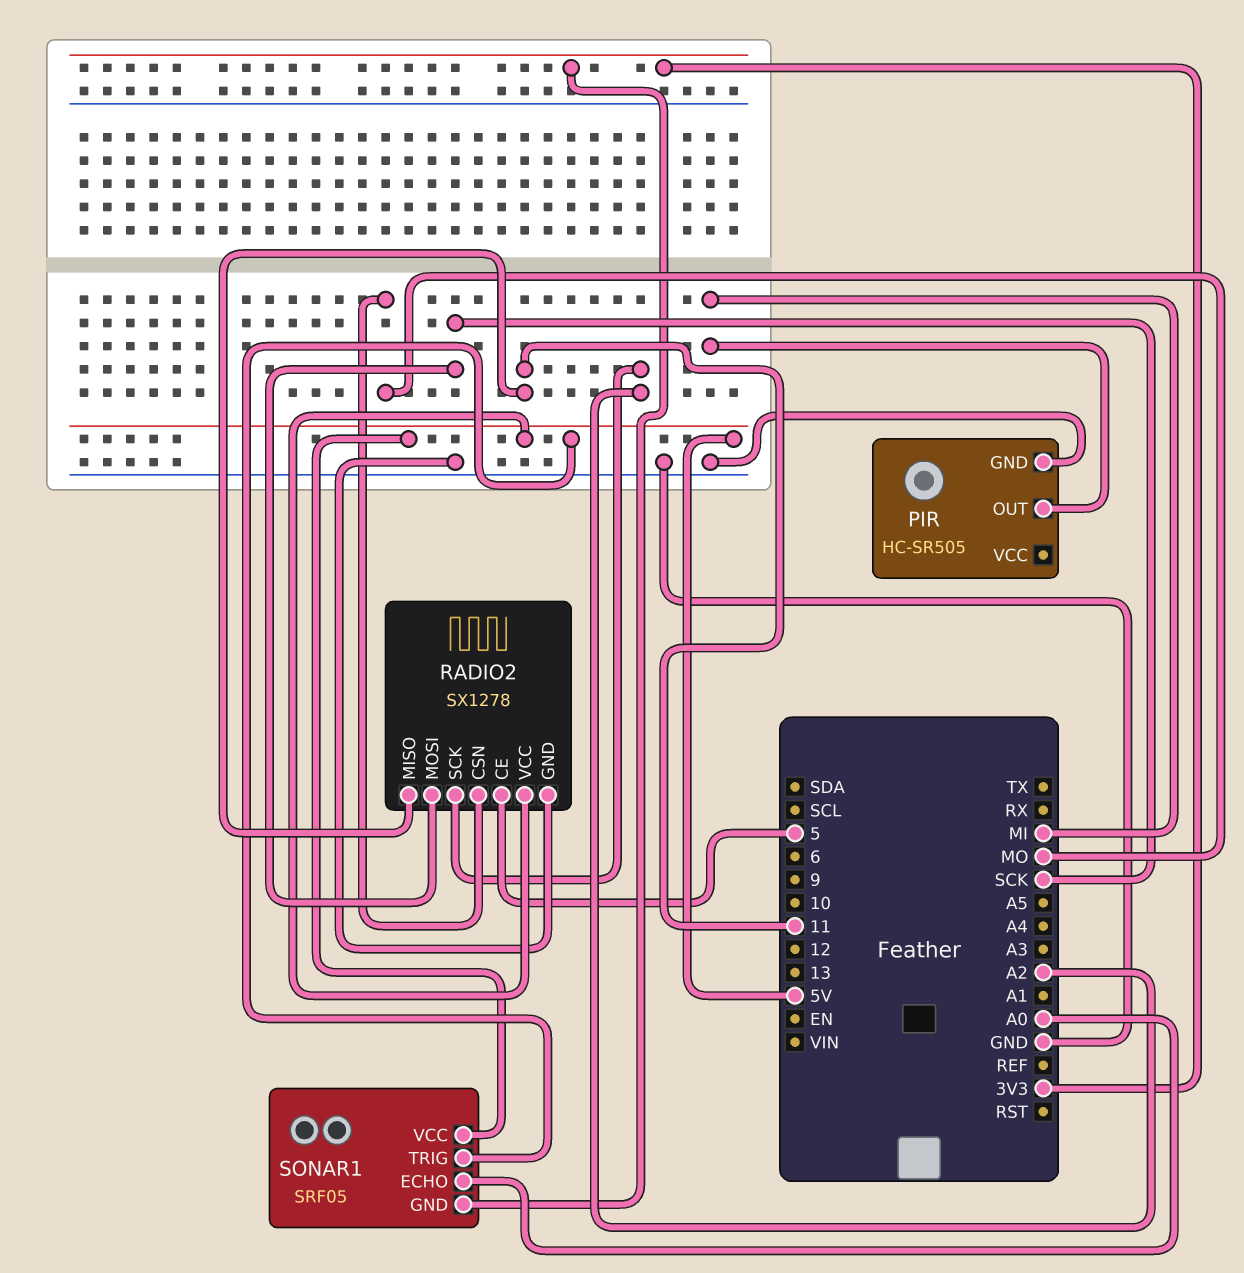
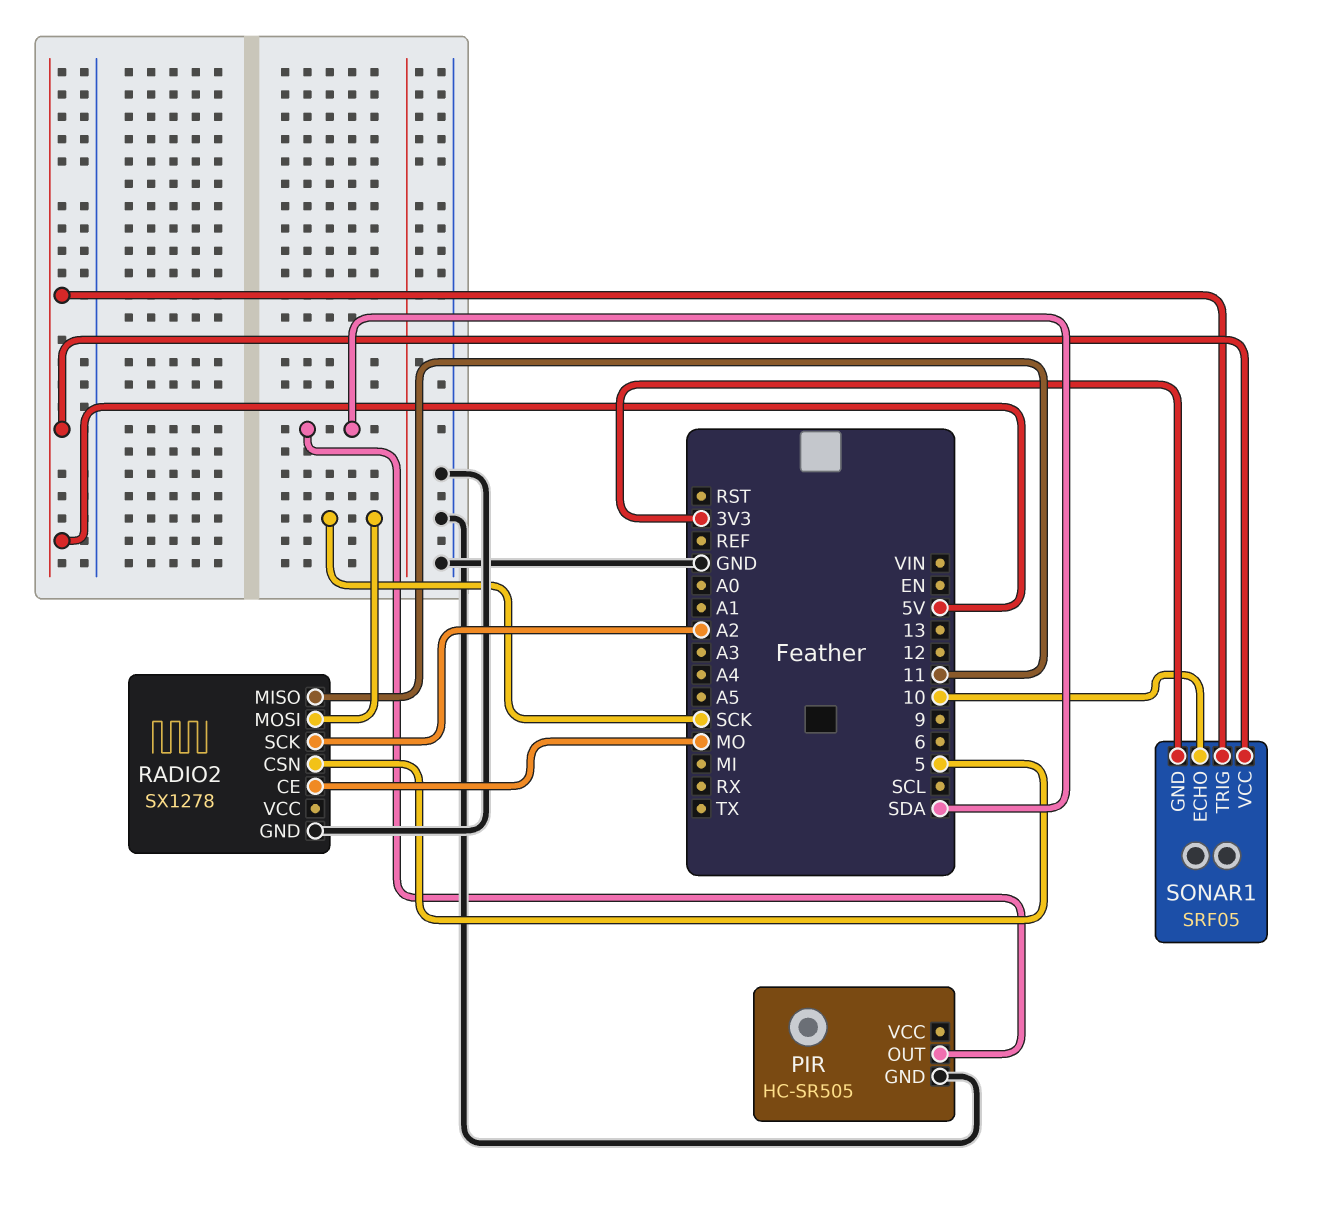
PIR pin OUT: MI -> SDA
RADIO2 pin CE: 5 -> MO
RADIO2 pin CSN: MO -> 5
RADIO2 pin VCC: 5V -> none
SONAR1 pin ECHO: A0 -> 10

